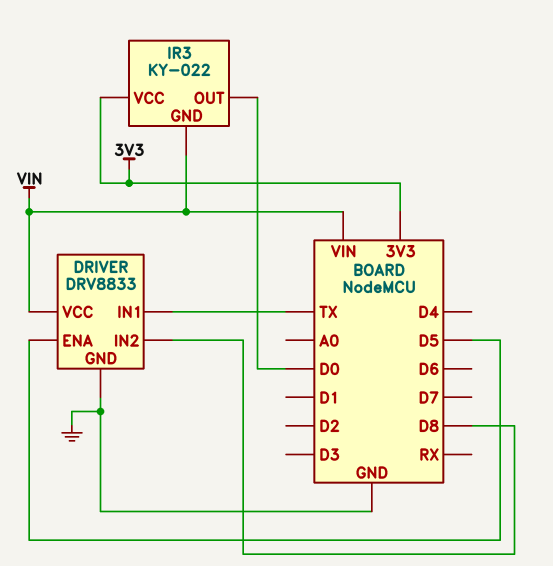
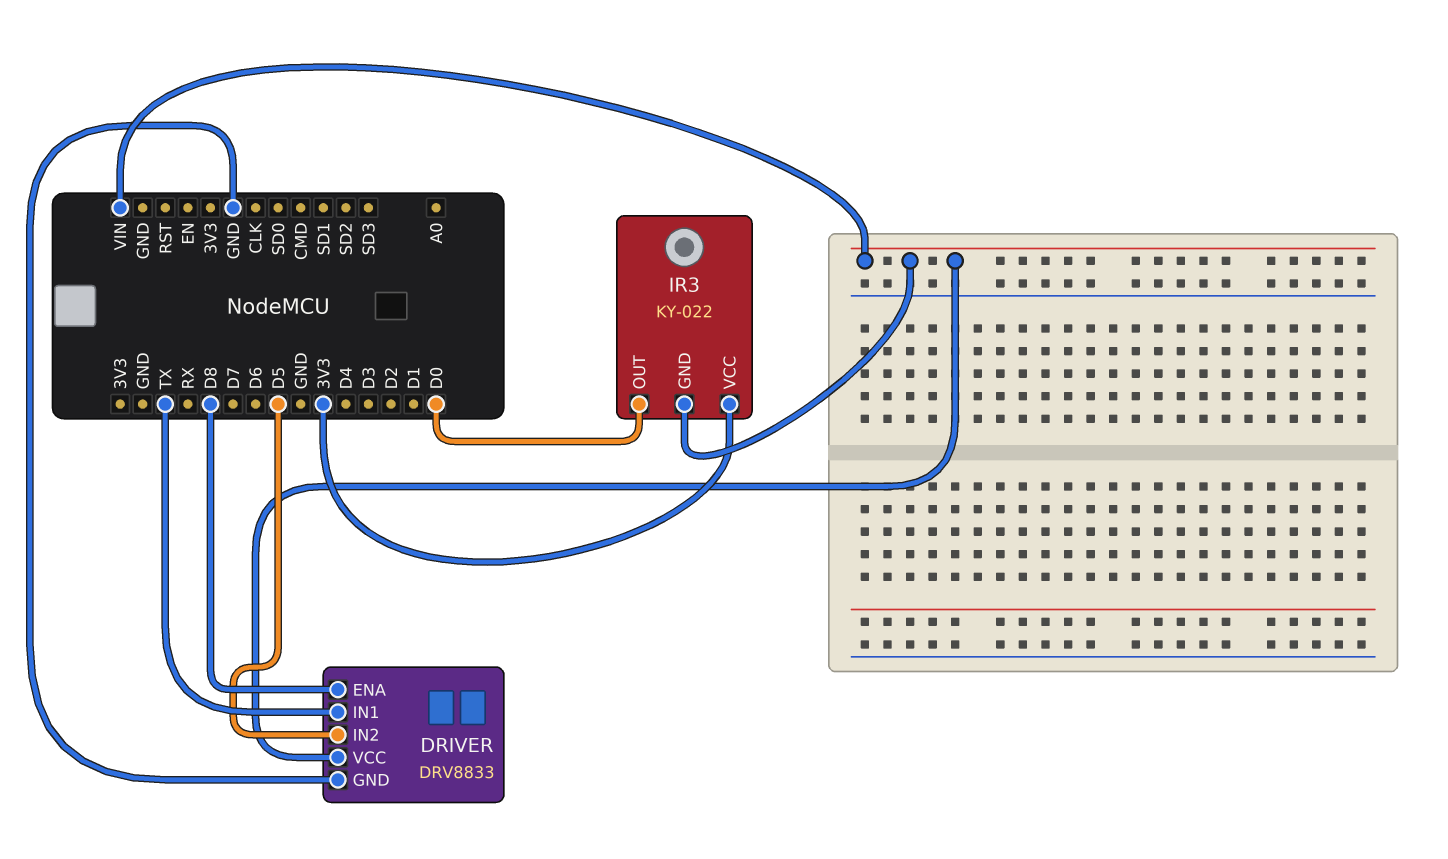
DRIVER pin ENA: D5 -> D8
DRIVER pin IN2: D8 -> D5

